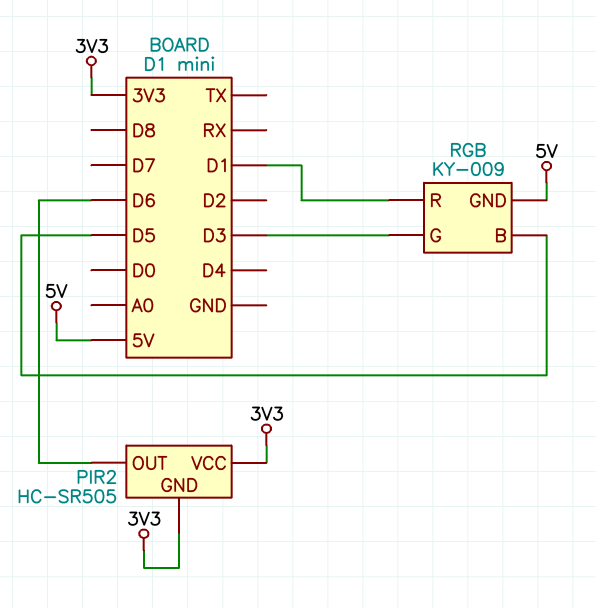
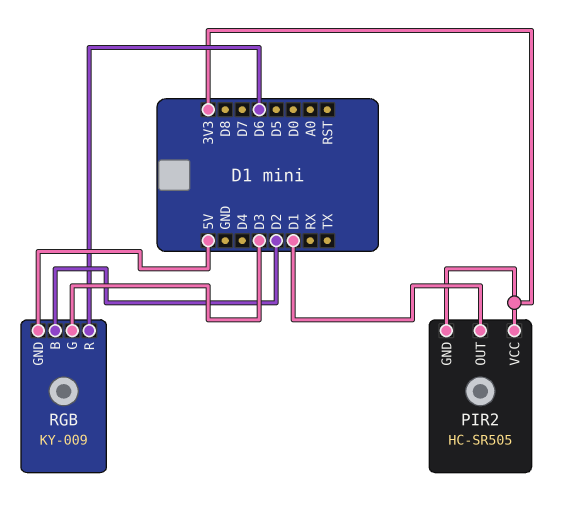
PIR2 pin OUT: D6 -> D1
RGB pin B: D5 -> D2
RGB pin R: D1 -> D6

